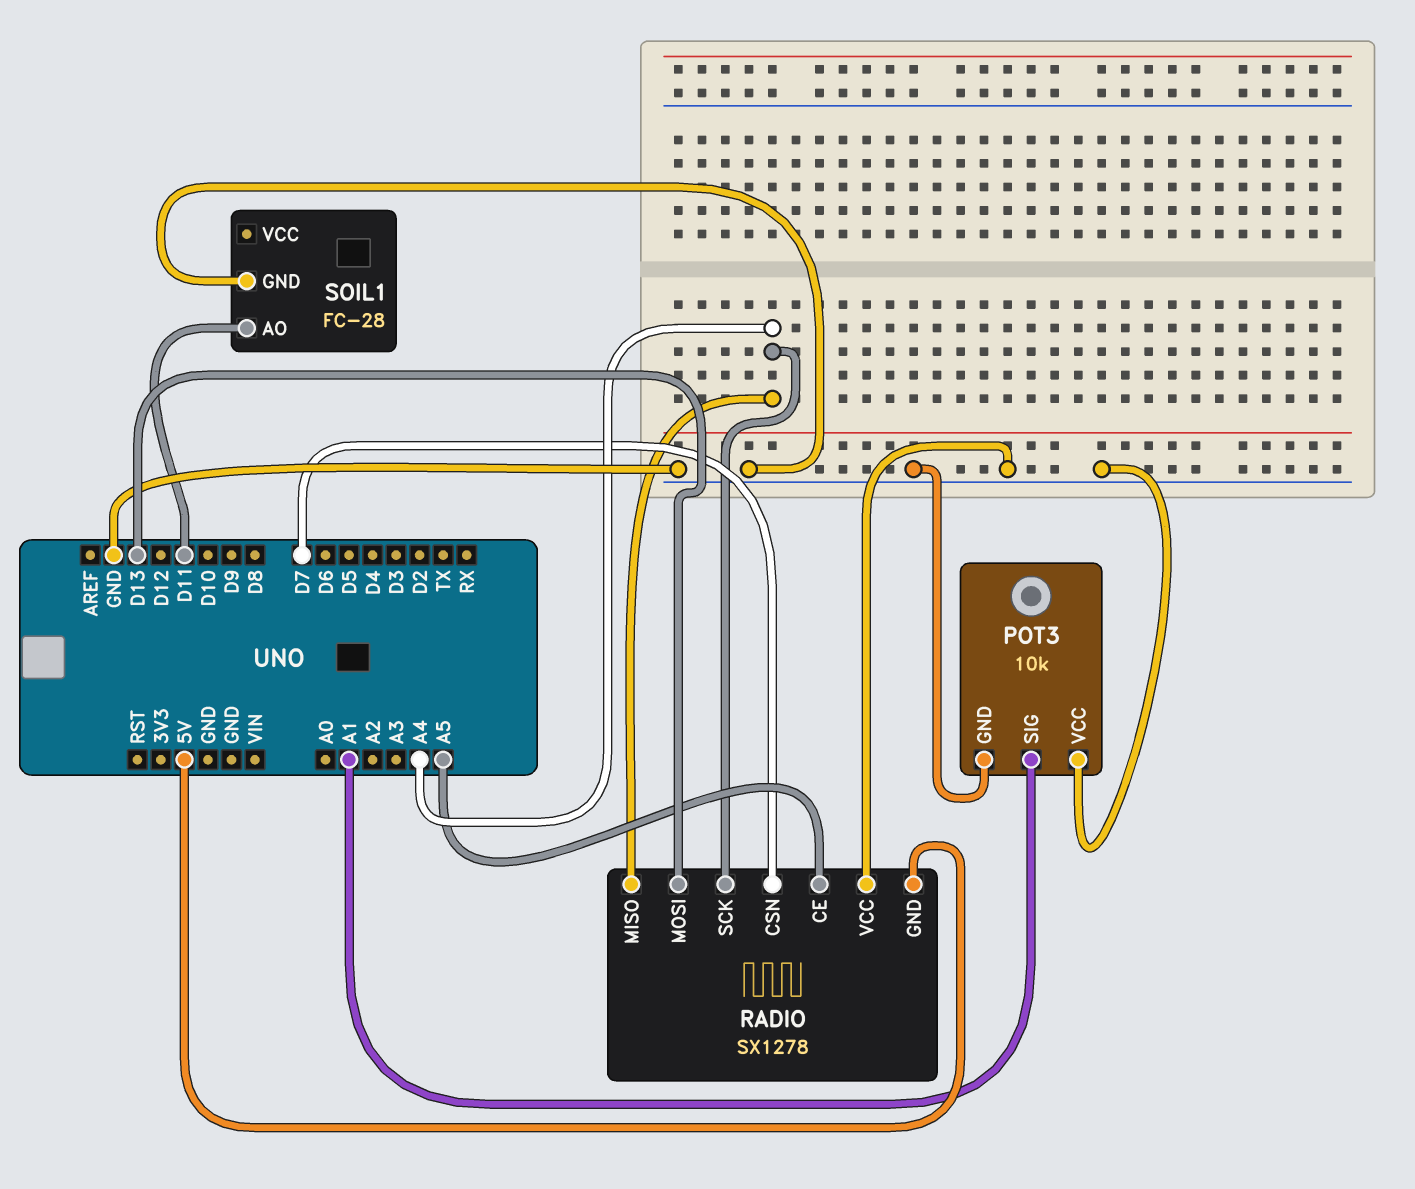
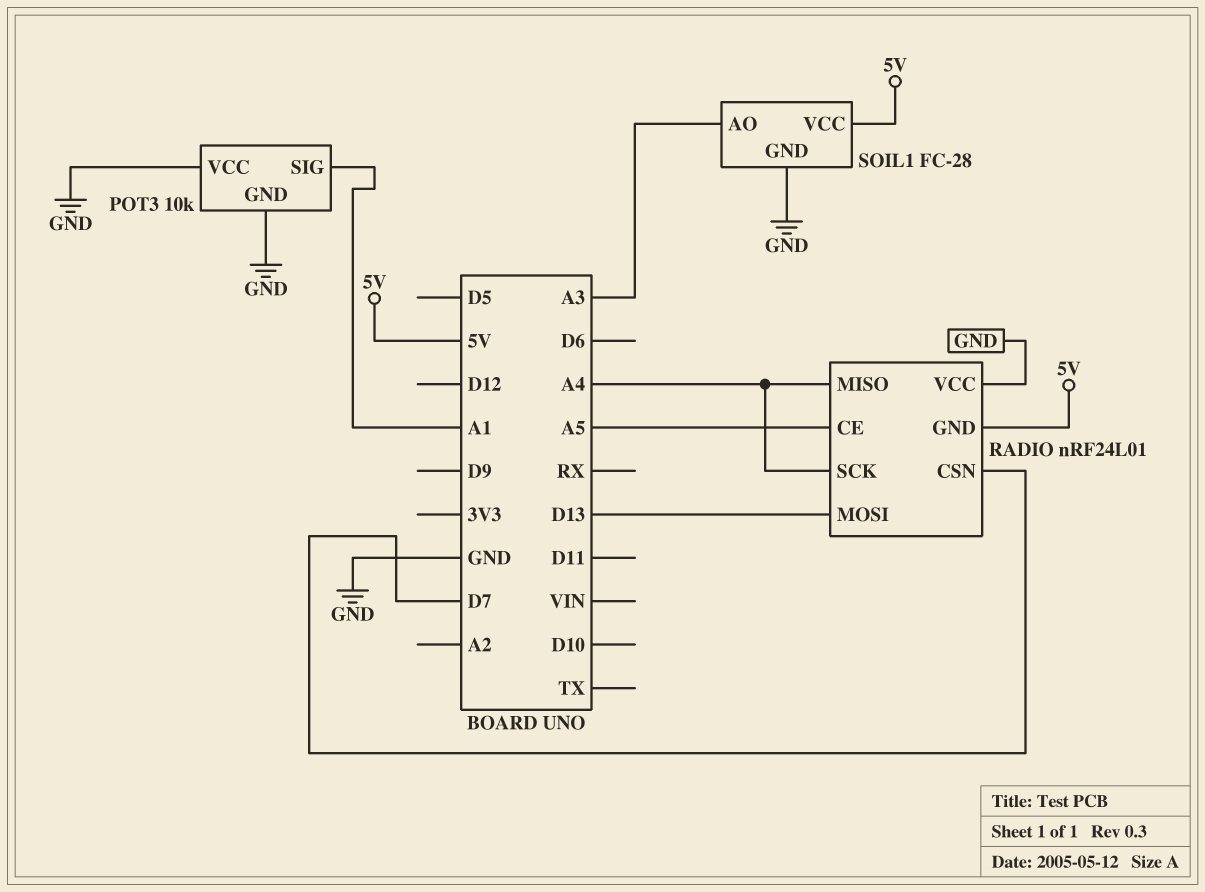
RADIO: SX1278 -> nRF24L01
SOIL1 pin AO: D11 -> A3
SOIL1 pin VCC: none -> 5V

